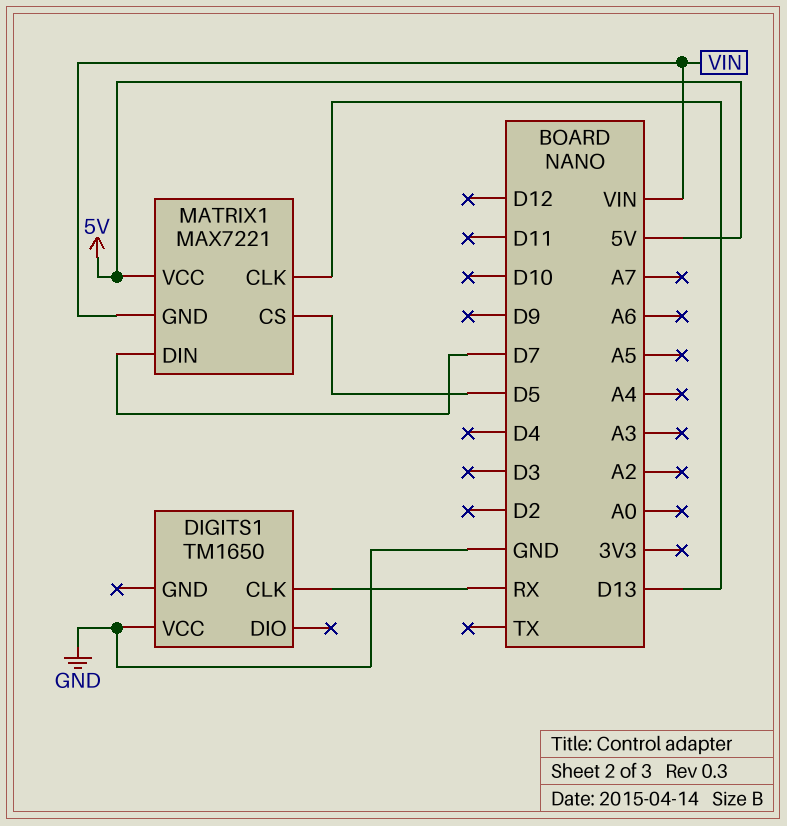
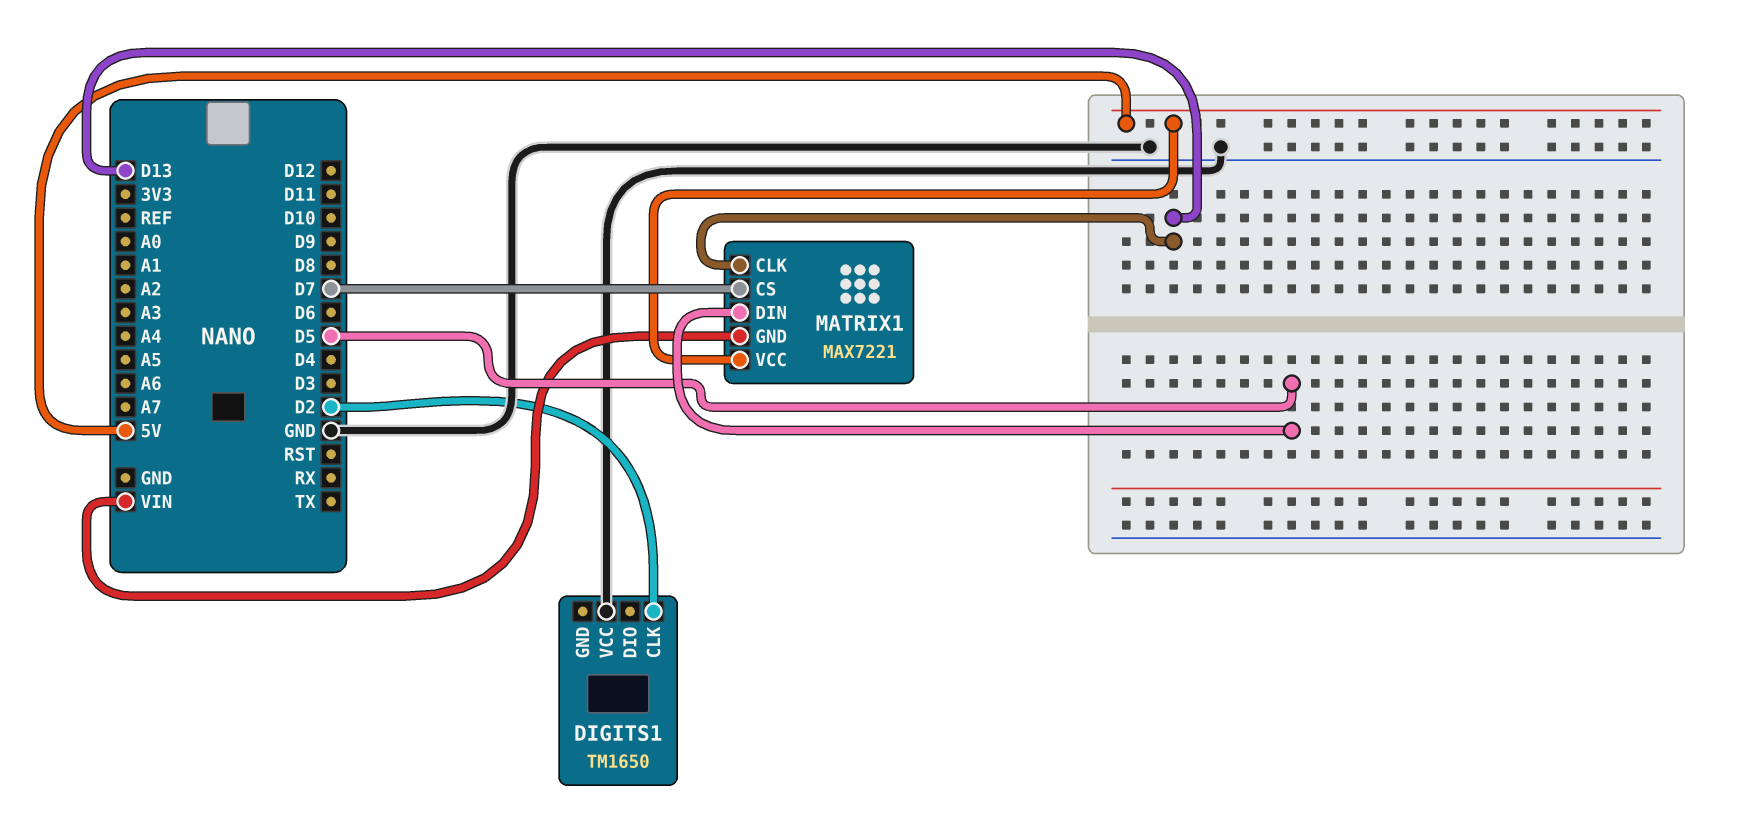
DIGITS1 pin CLK: RX -> D2
MATRIX1 pin CS: D5 -> D7
MATRIX1 pin DIN: D7 -> D5

